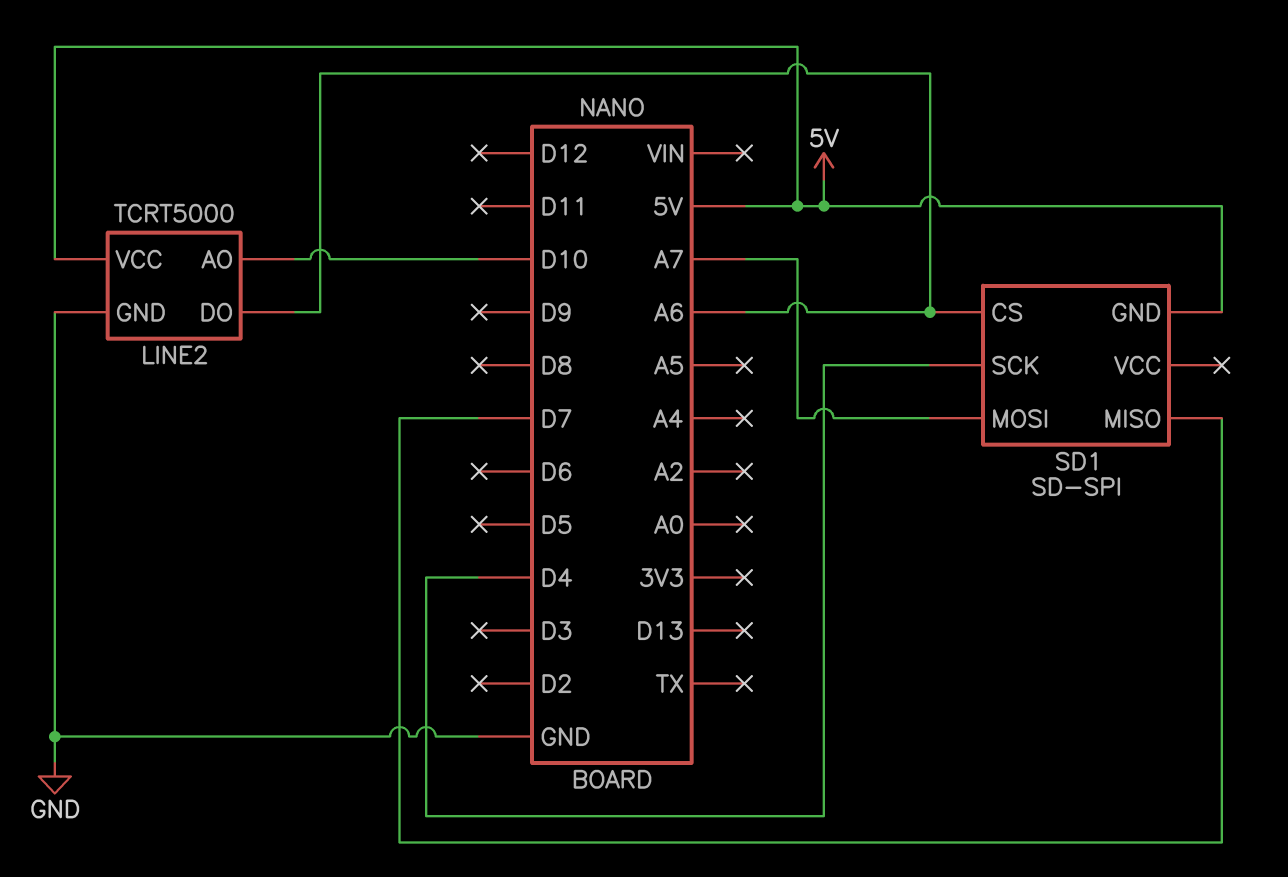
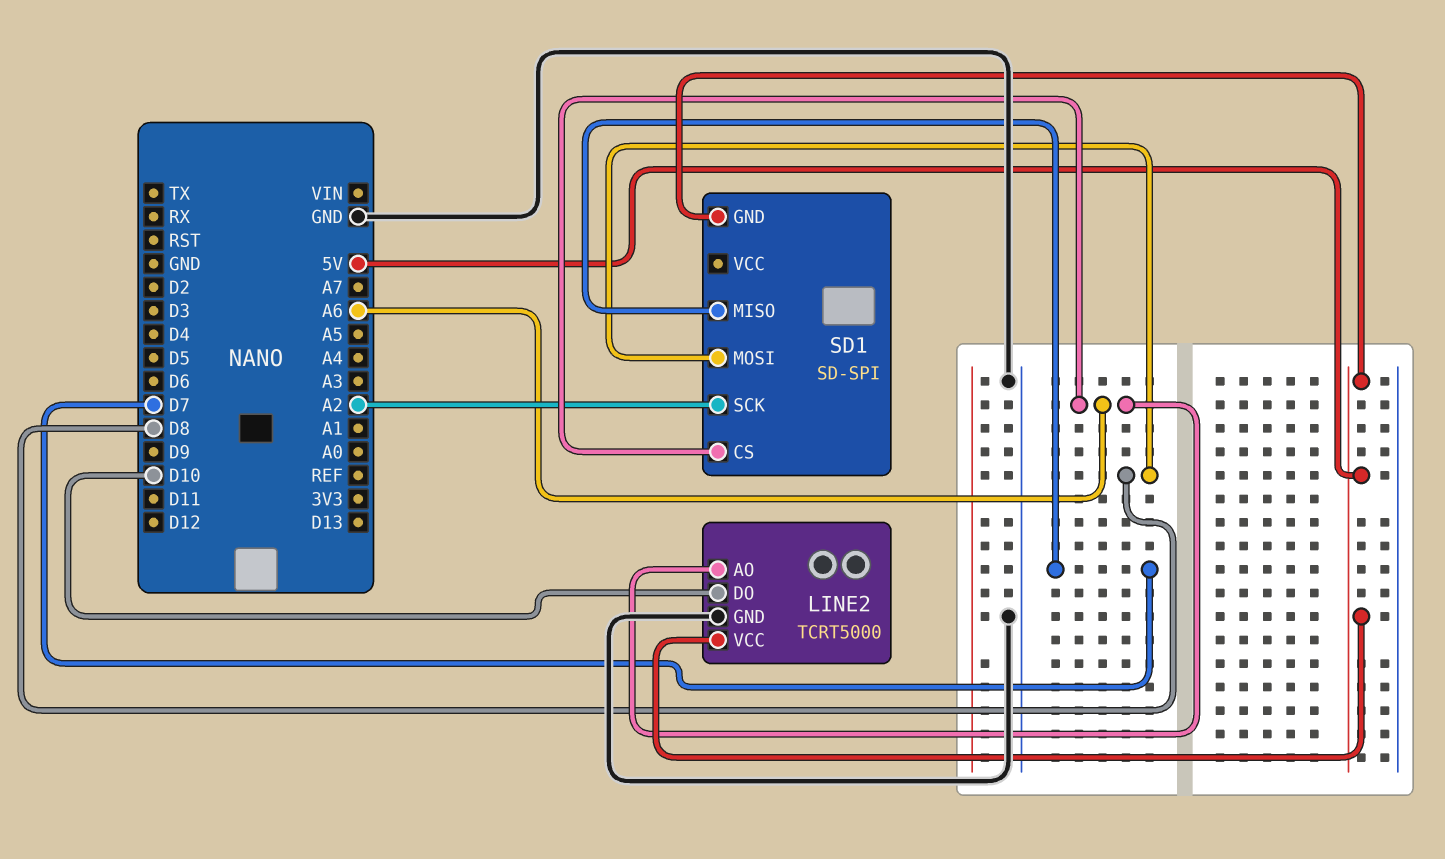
LINE2 pin AO: D10 -> A6
LINE2 pin DO: A6 -> D10
SD1 pin MOSI: A7 -> D8
SD1 pin SCK: D4 -> A2

